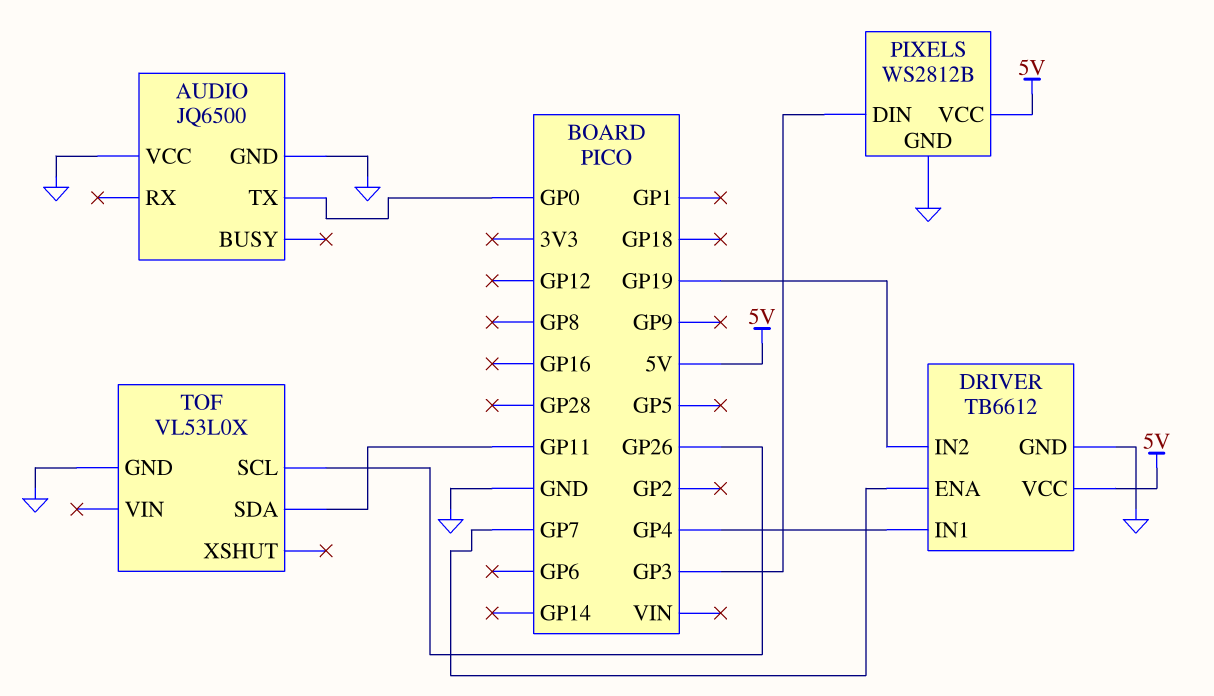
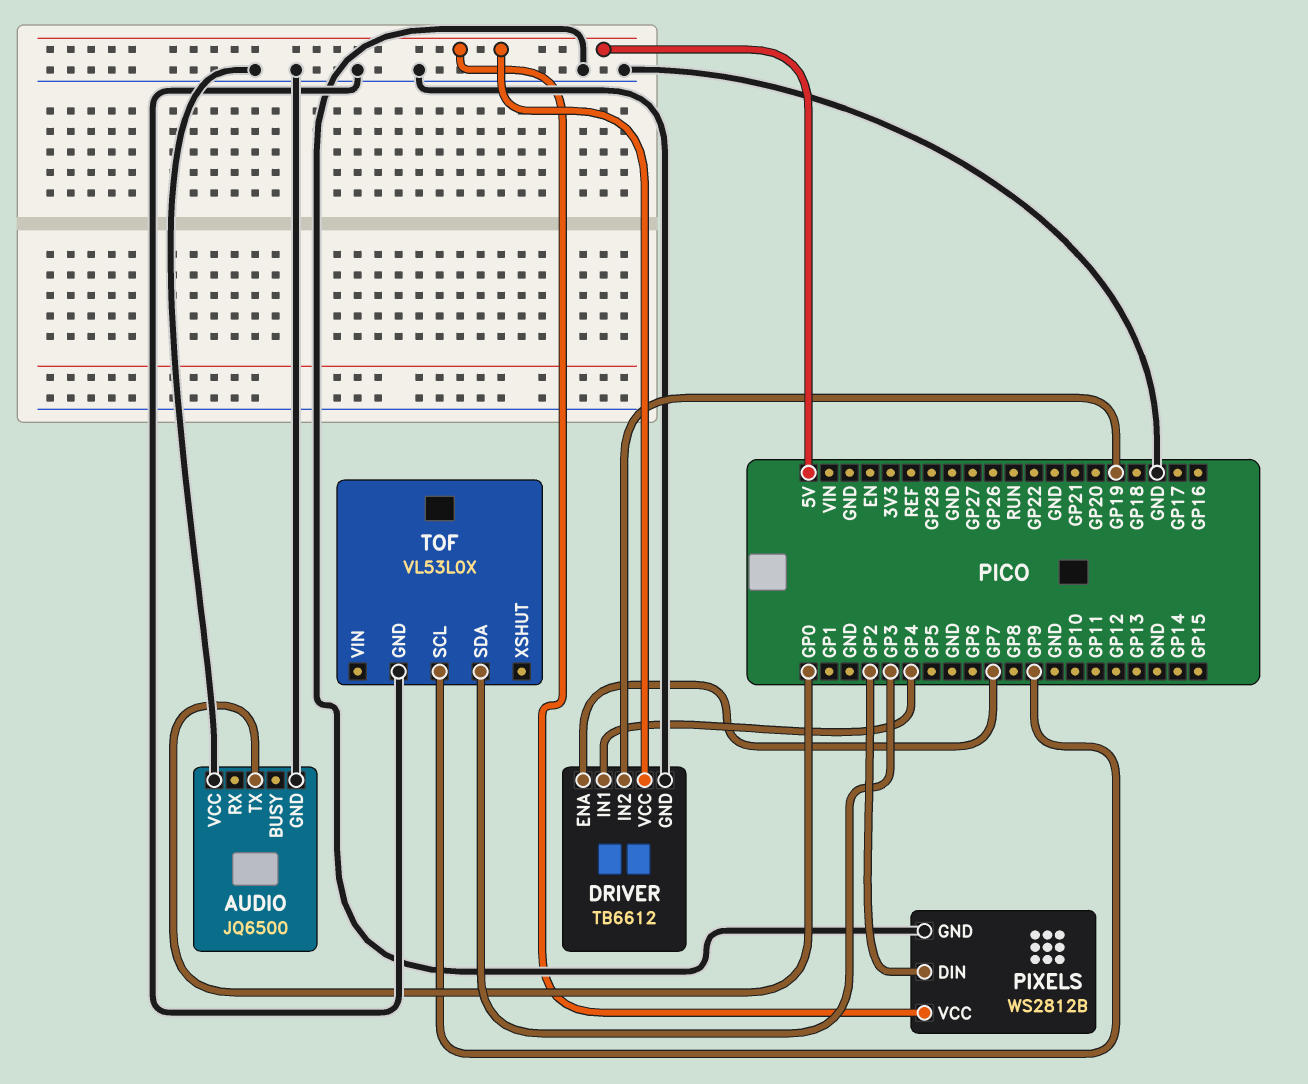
PIXELS pin DIN: GP3 -> GP2
TOF pin SCL: GP26 -> GP9
TOF pin SDA: GP11 -> GP3

